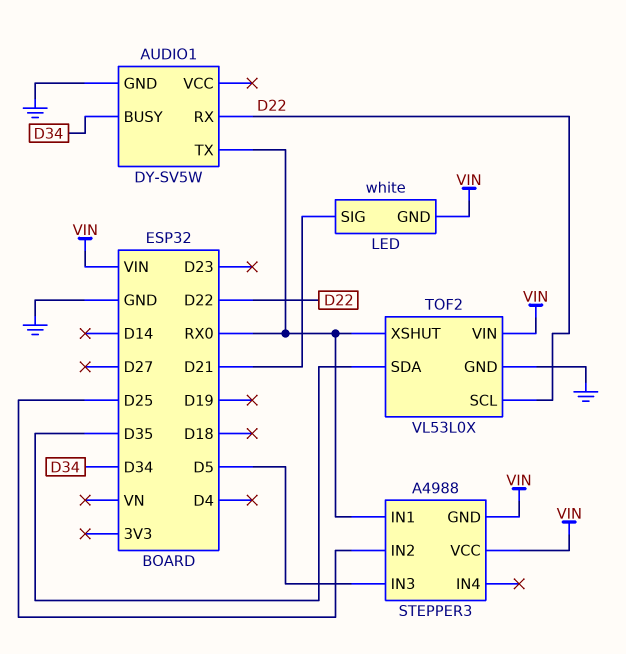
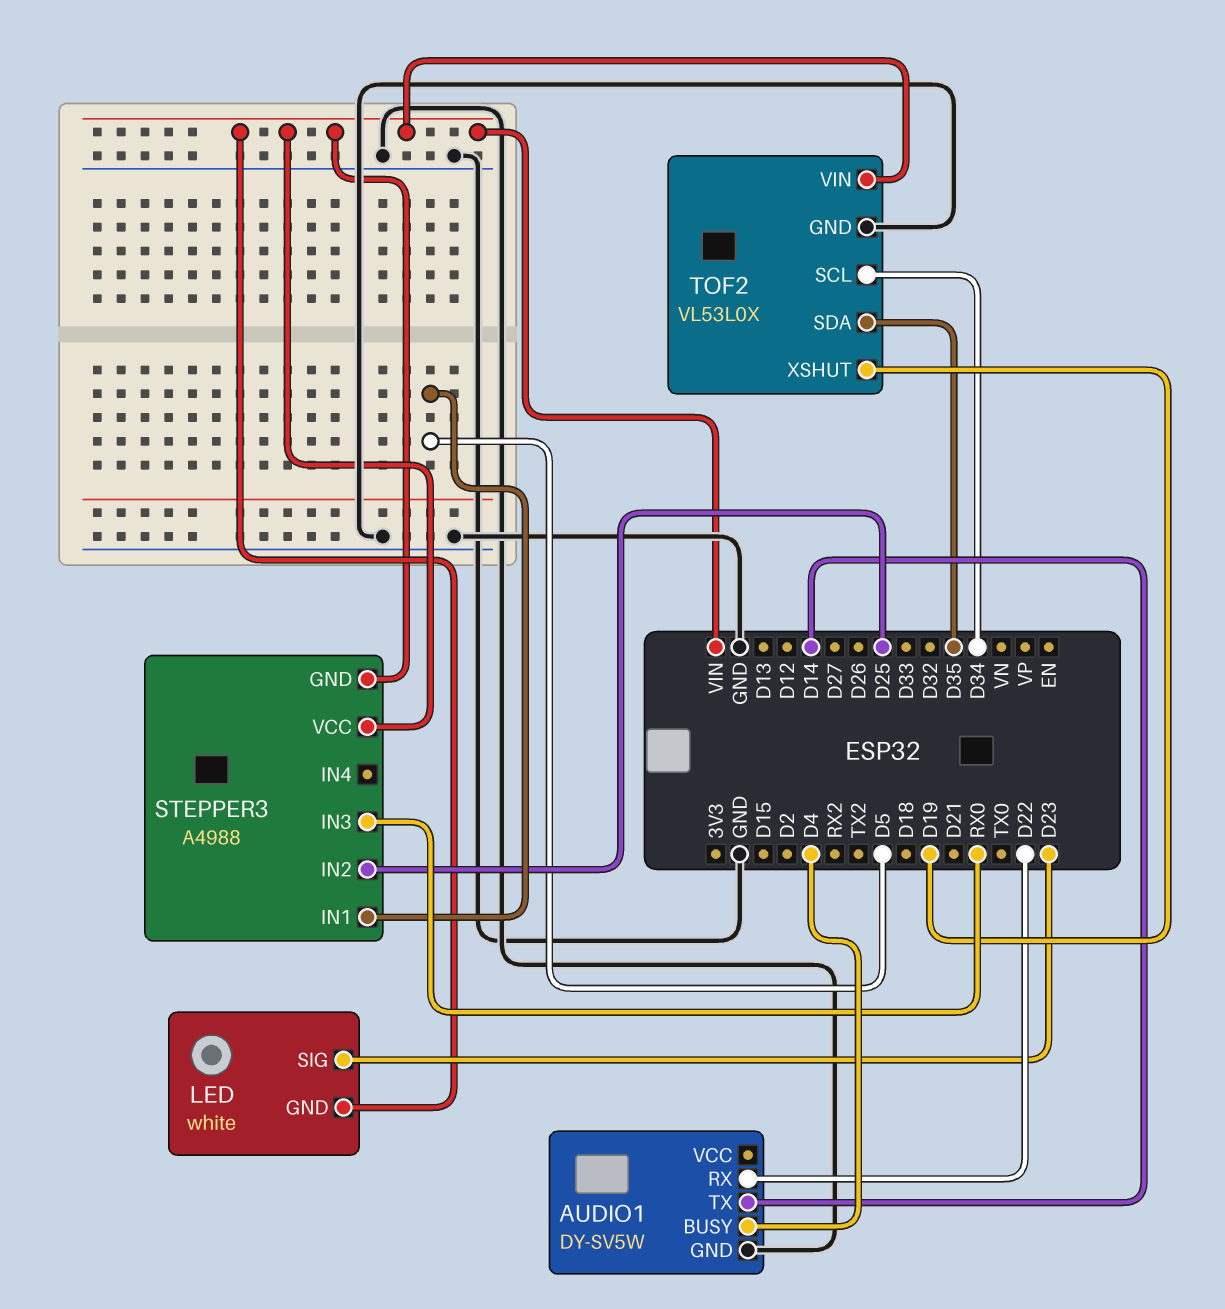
AUDIO1 pin BUSY: D34 -> D4
AUDIO1 pin TX: RX0 -> D14
LED pin SIG: D21 -> D23
STEPPER3 pin IN1: RX0 -> D5
STEPPER3 pin IN3: D5 -> RX0
TOF2 pin SCL: D22 -> D34
TOF2 pin XSHUT: RX0 -> D19

